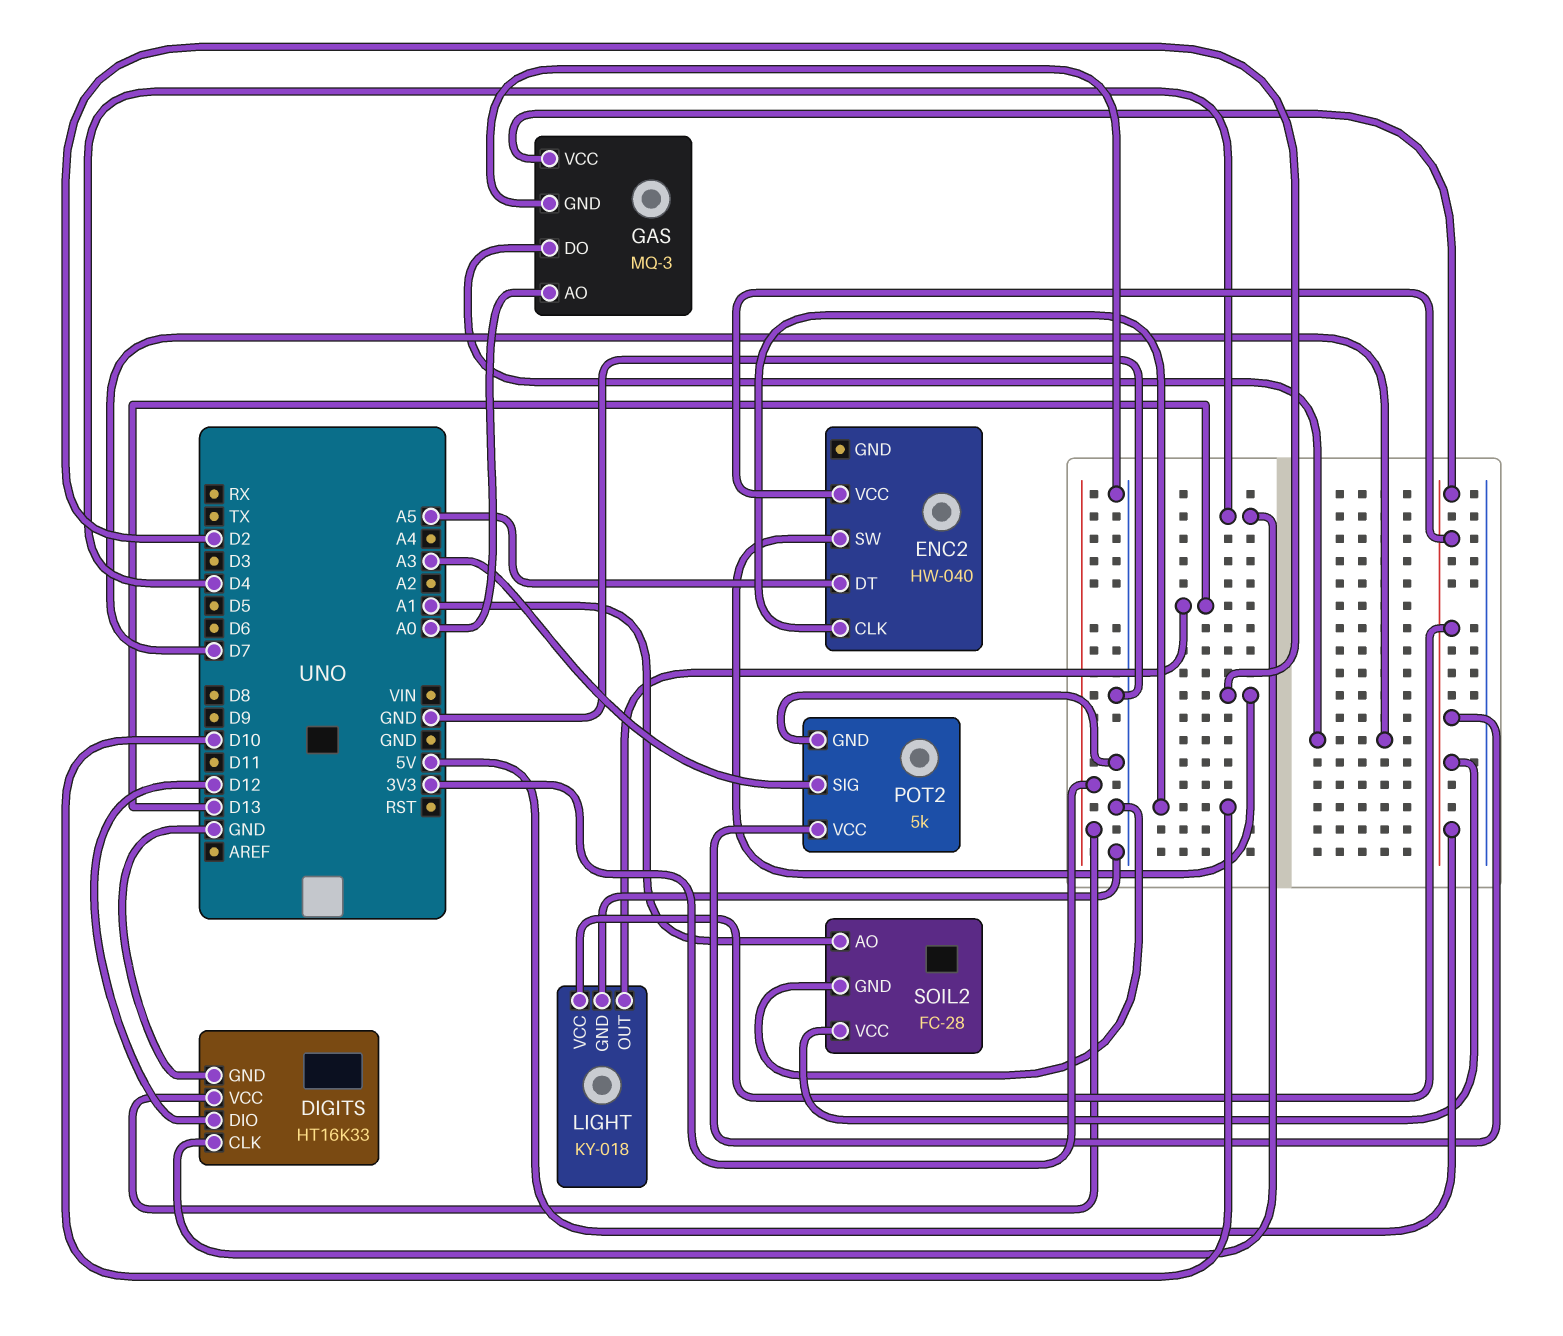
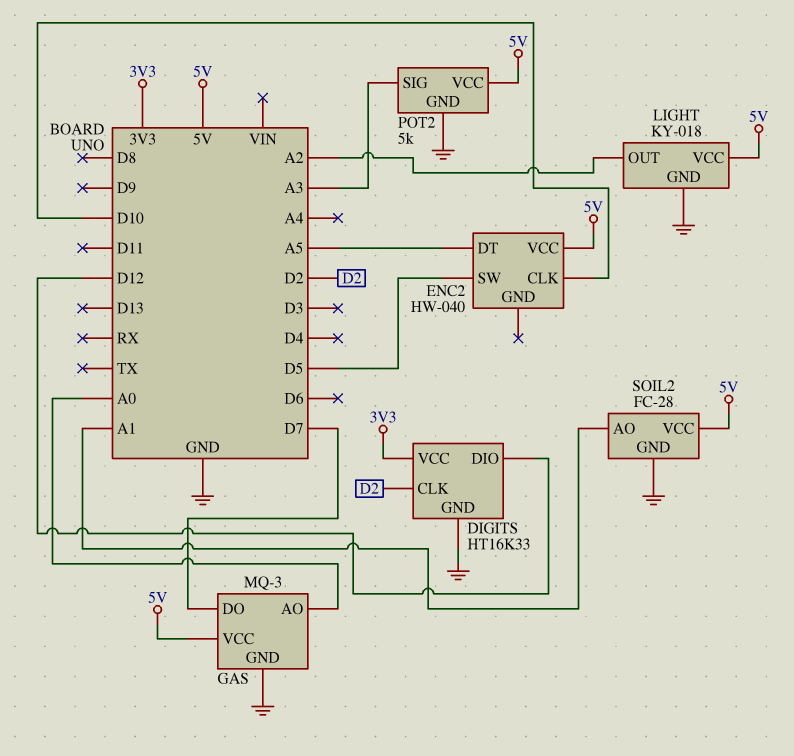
DIGITS pin CLK: D4 -> D2
ENC2 pin SW: D2 -> D5
LIGHT pin OUT: D13 -> A2

